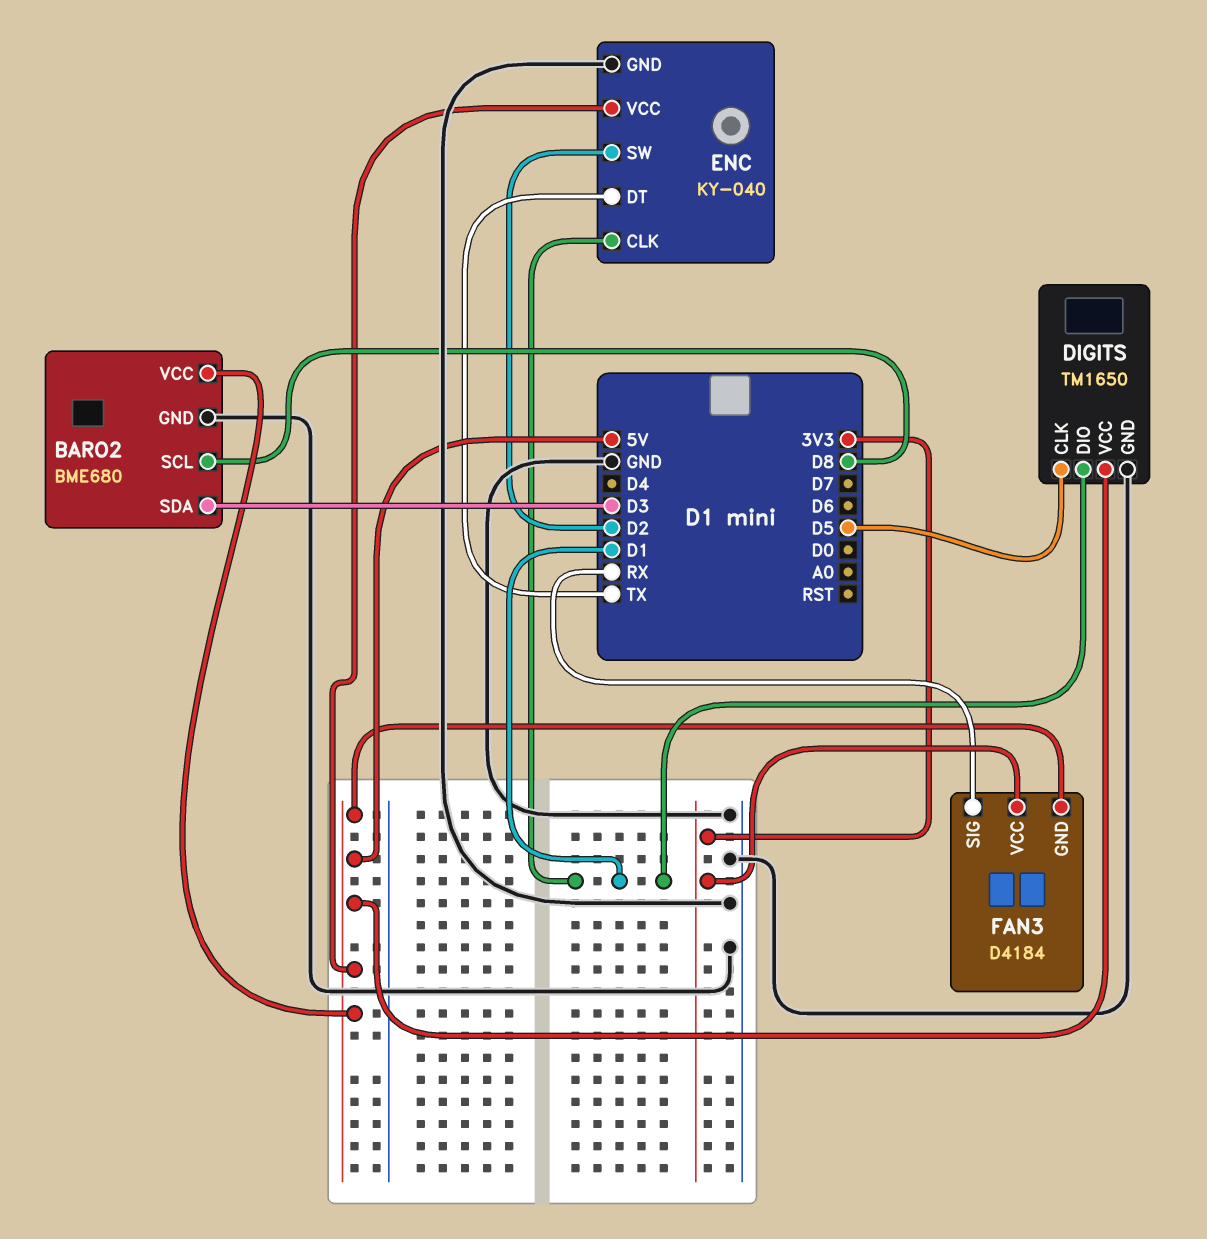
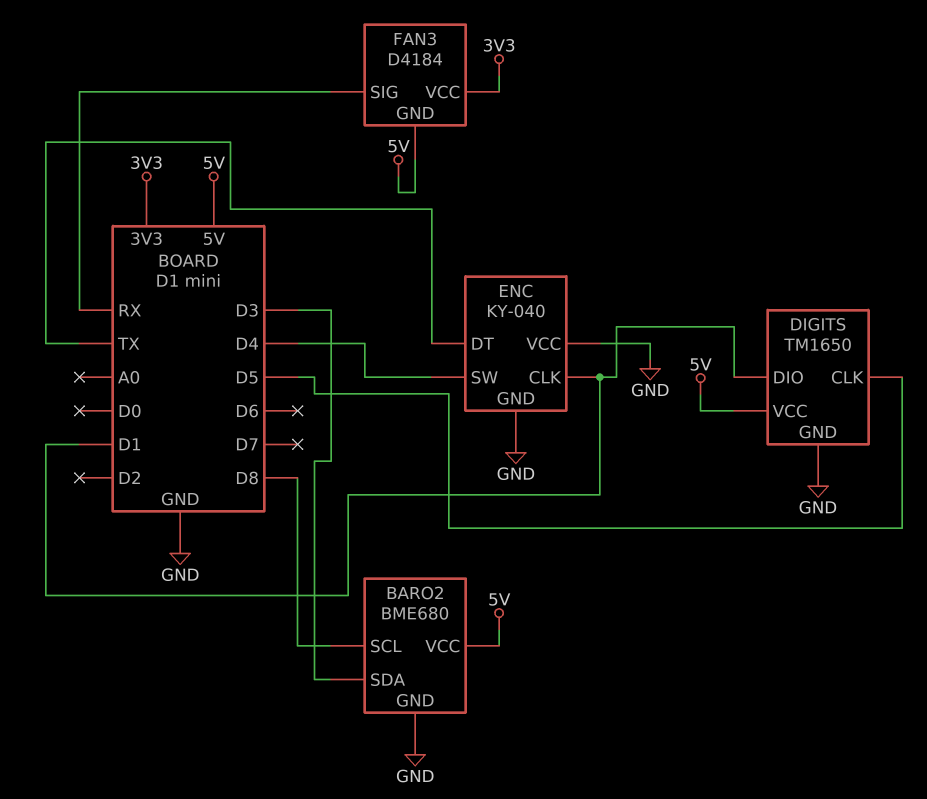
ENC pin SW: D2 -> D4
ENC pin VCC: 5V -> GND

